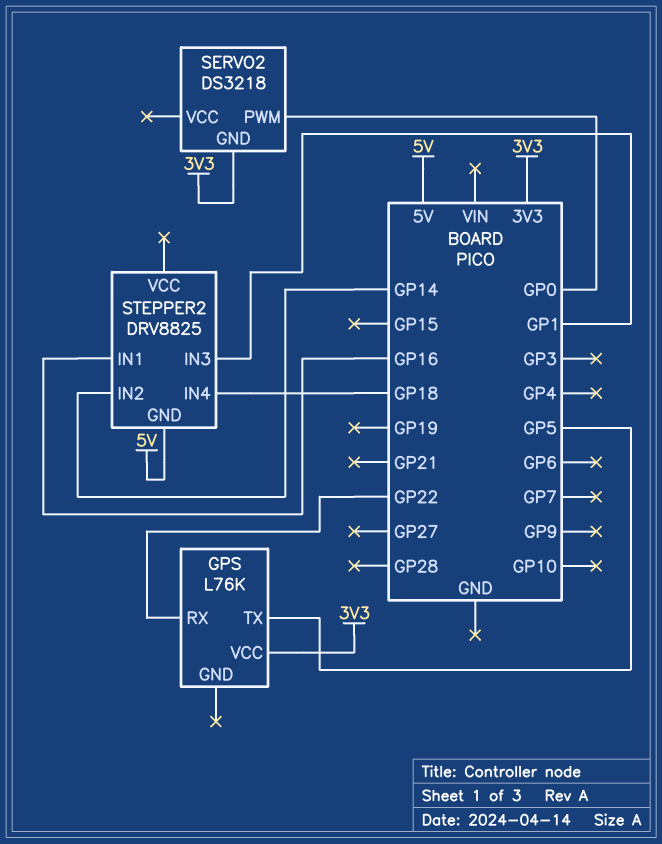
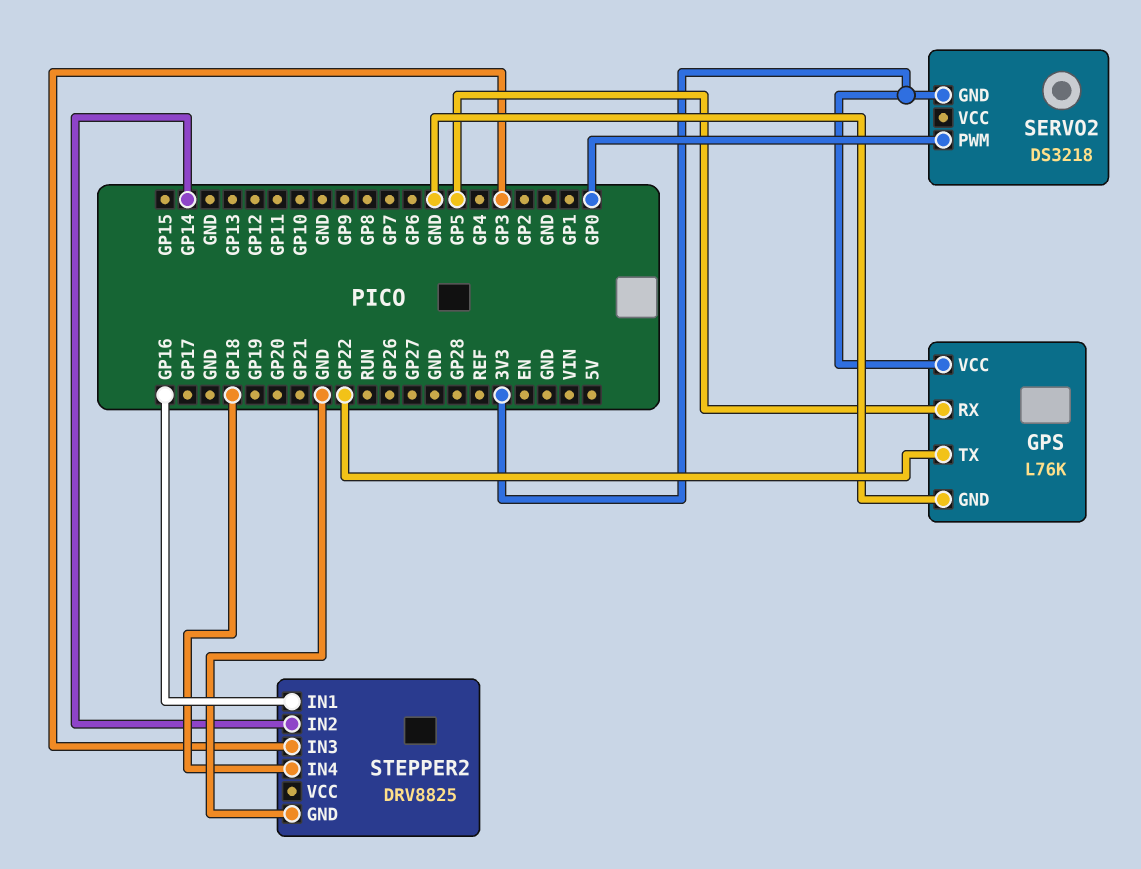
GPS pin GND: none -> GND
GPS pin RX: GP22 -> GP5
GPS pin TX: GP5 -> GP22
STEPPER2 pin GND: 5V -> GND
STEPPER2 pin IN3: GP1 -> GP3

